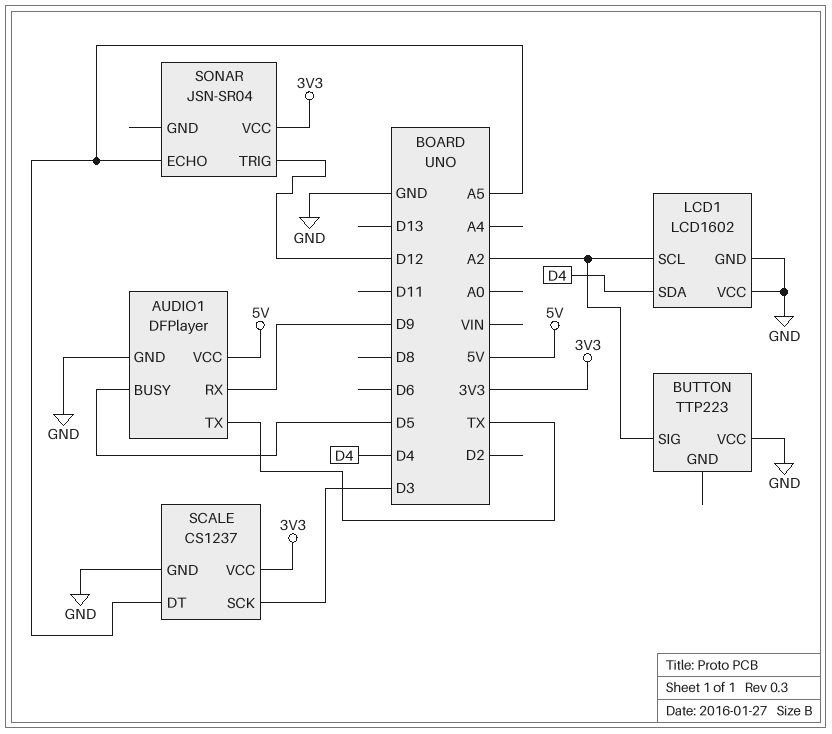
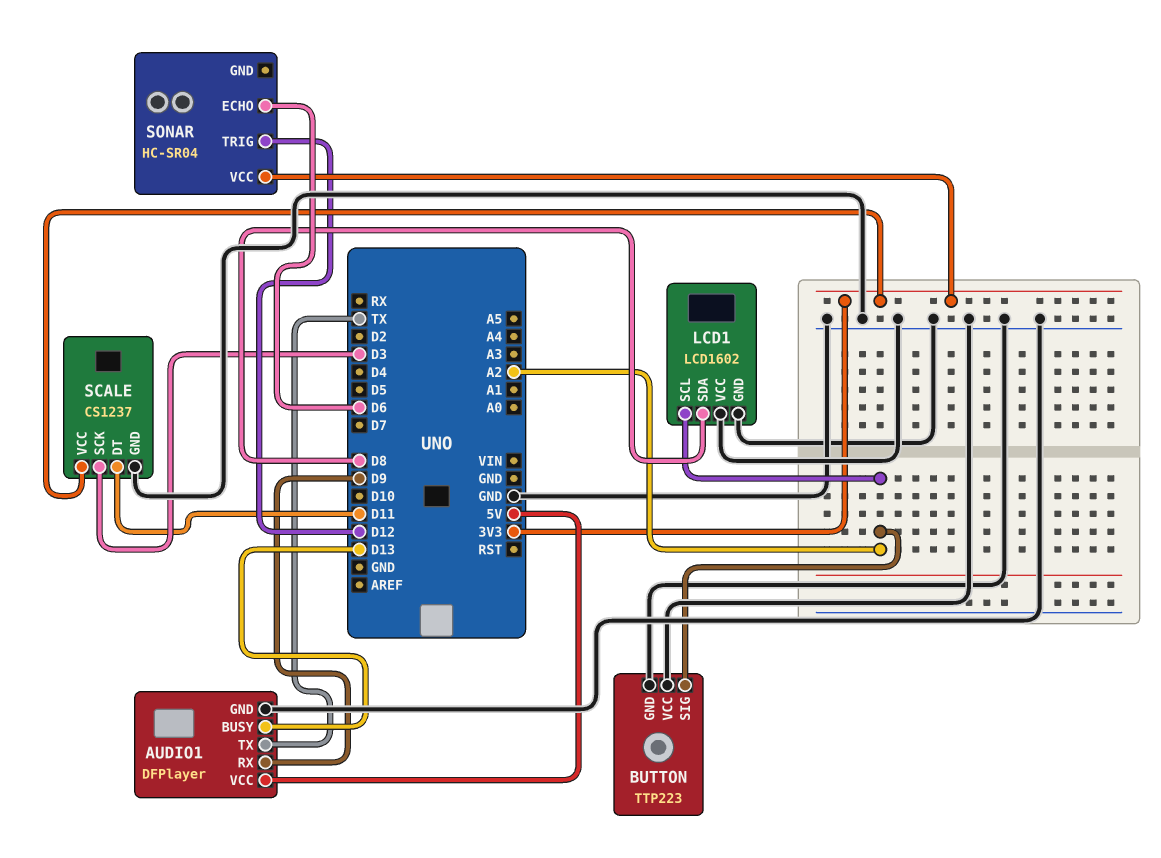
AUDIO1 pin BUSY: D5 -> D13
BUTTON pin GND: none -> GND
LCD1 pin SDA: D4 -> D8
SCALE pin DT: A5 -> D11
SONAR: JSN-SR04 -> HC-SR04
SONAR pin ECHO: A5 -> D6

